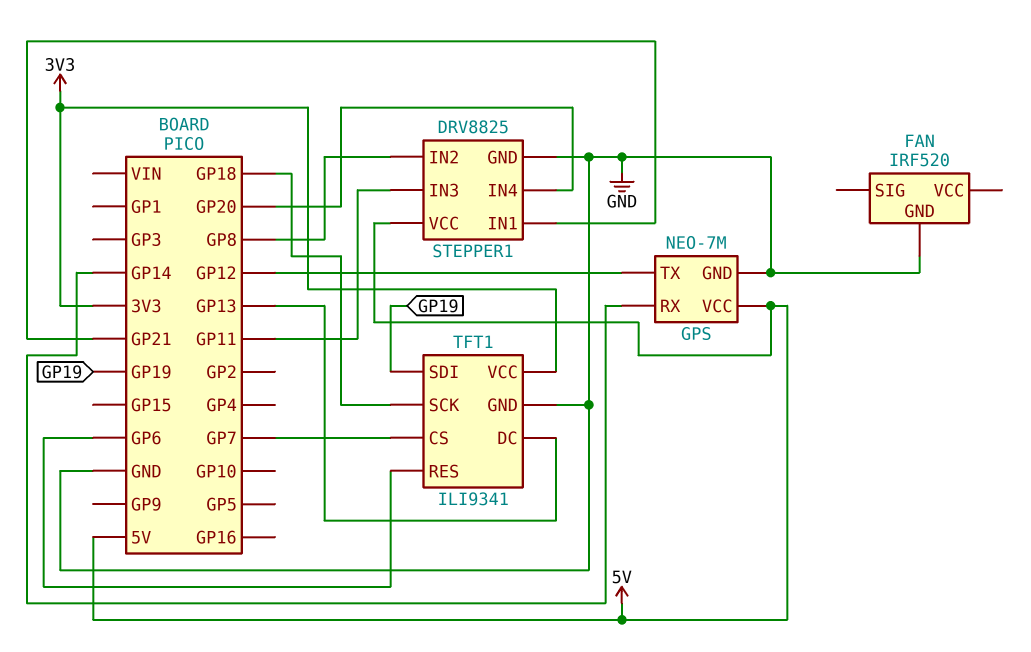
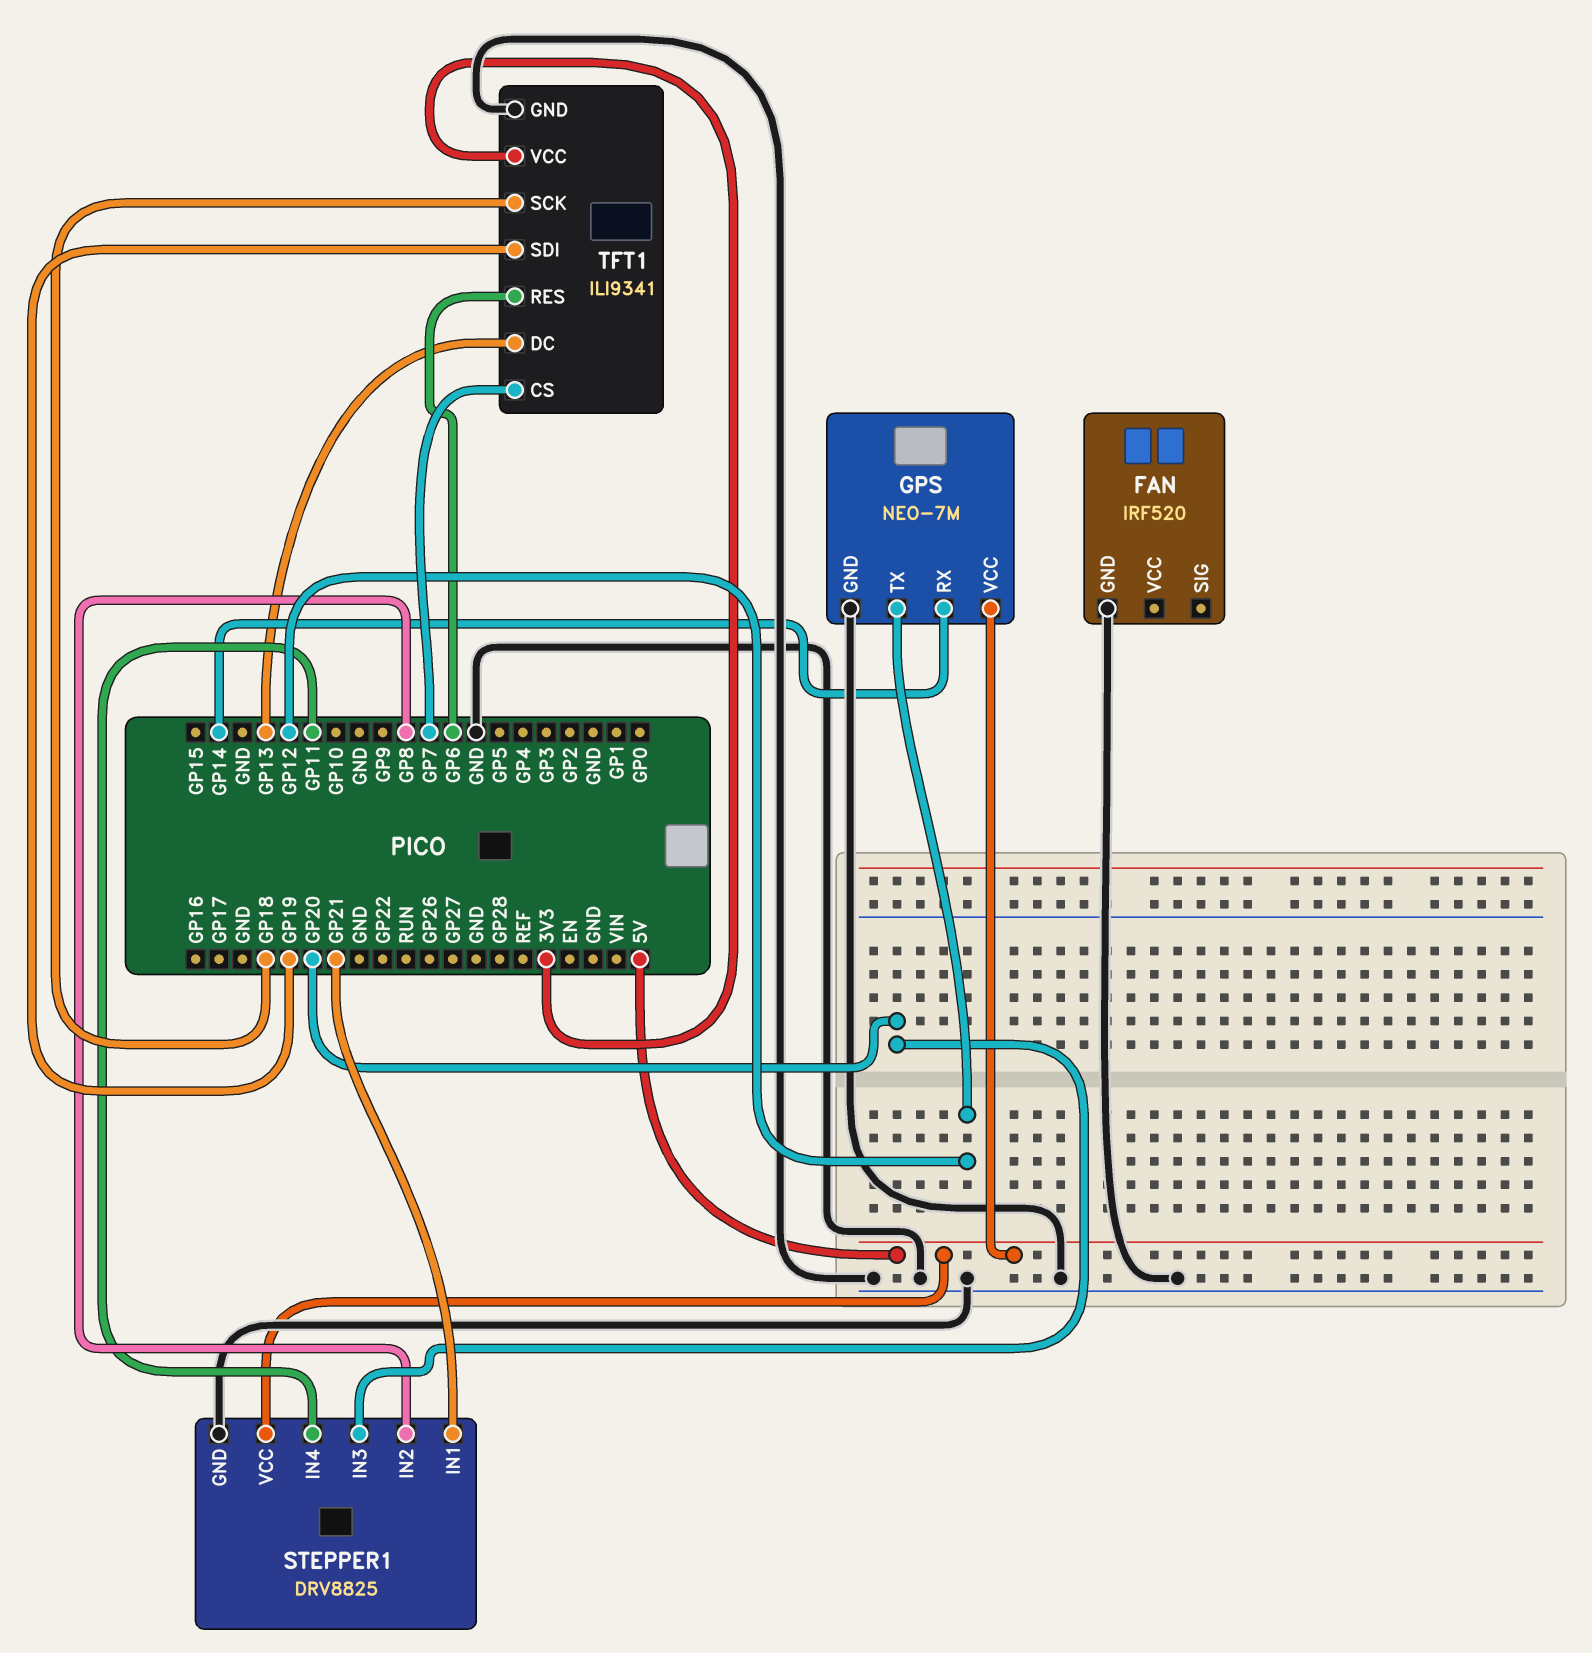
STEPPER1 pin IN3: GP11 -> GP20
STEPPER1 pin IN4: GP20 -> GP11

